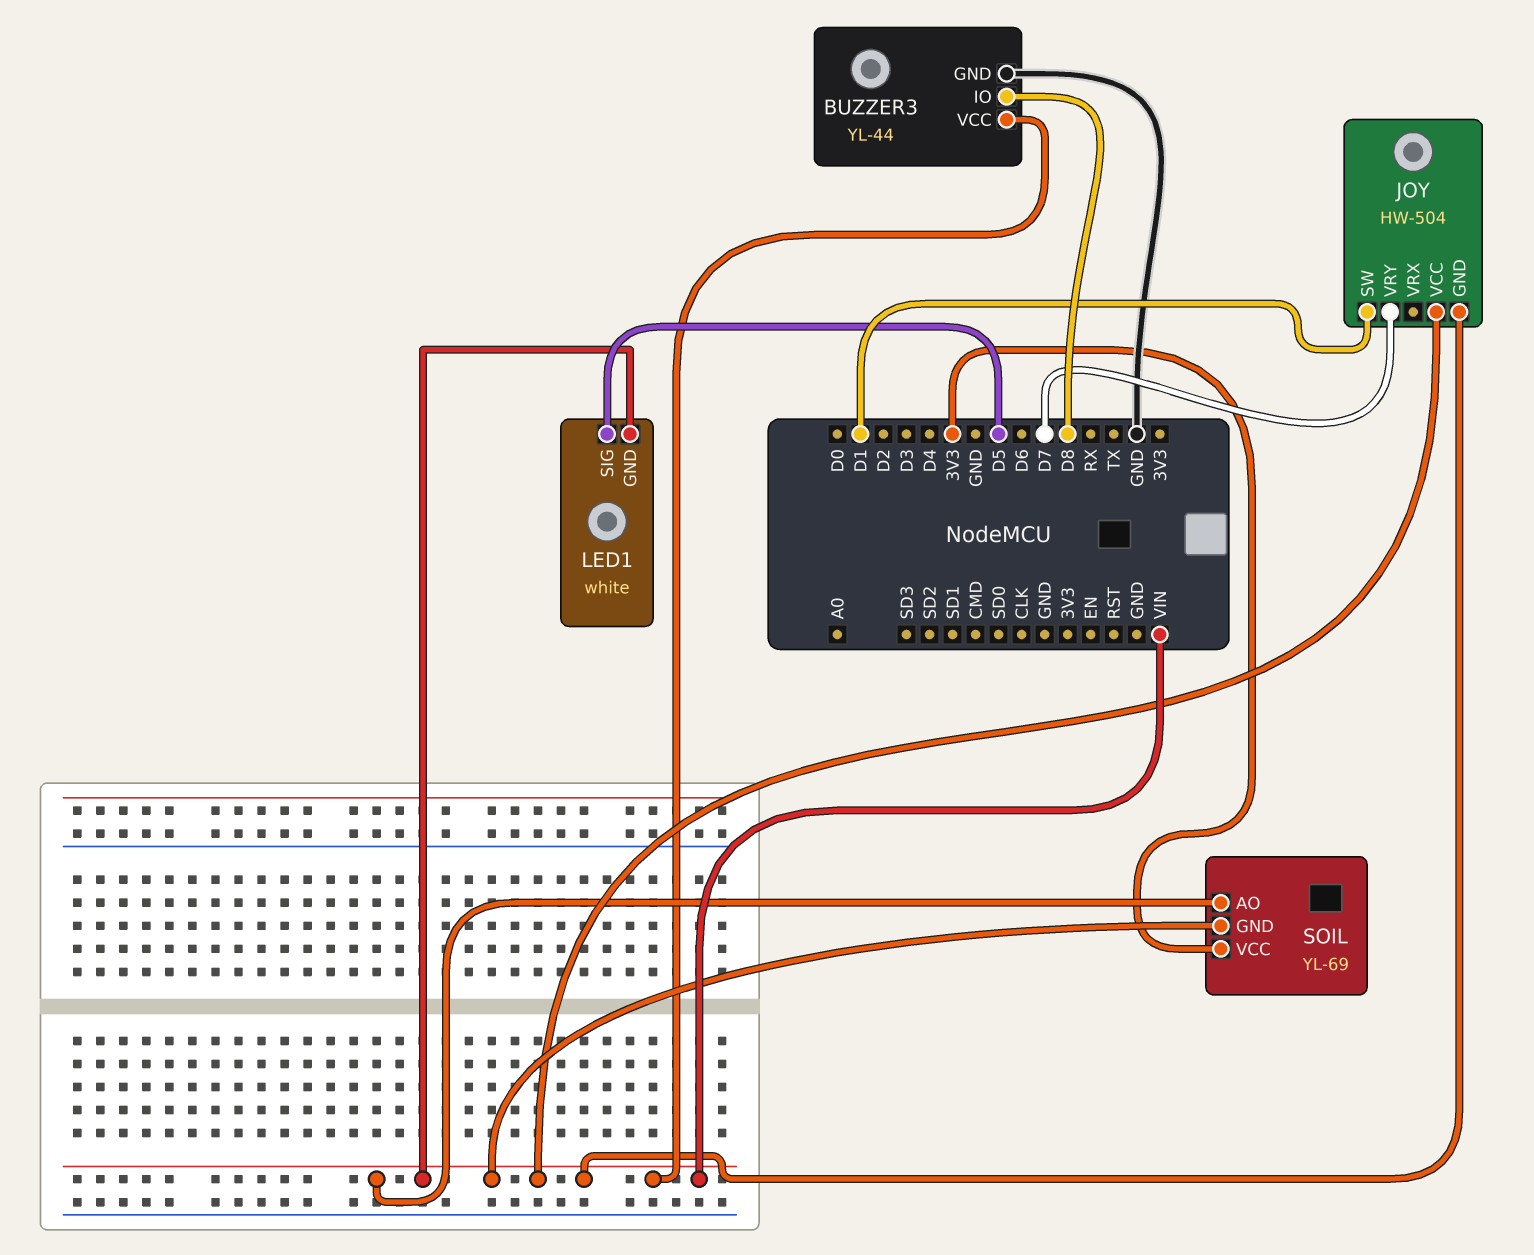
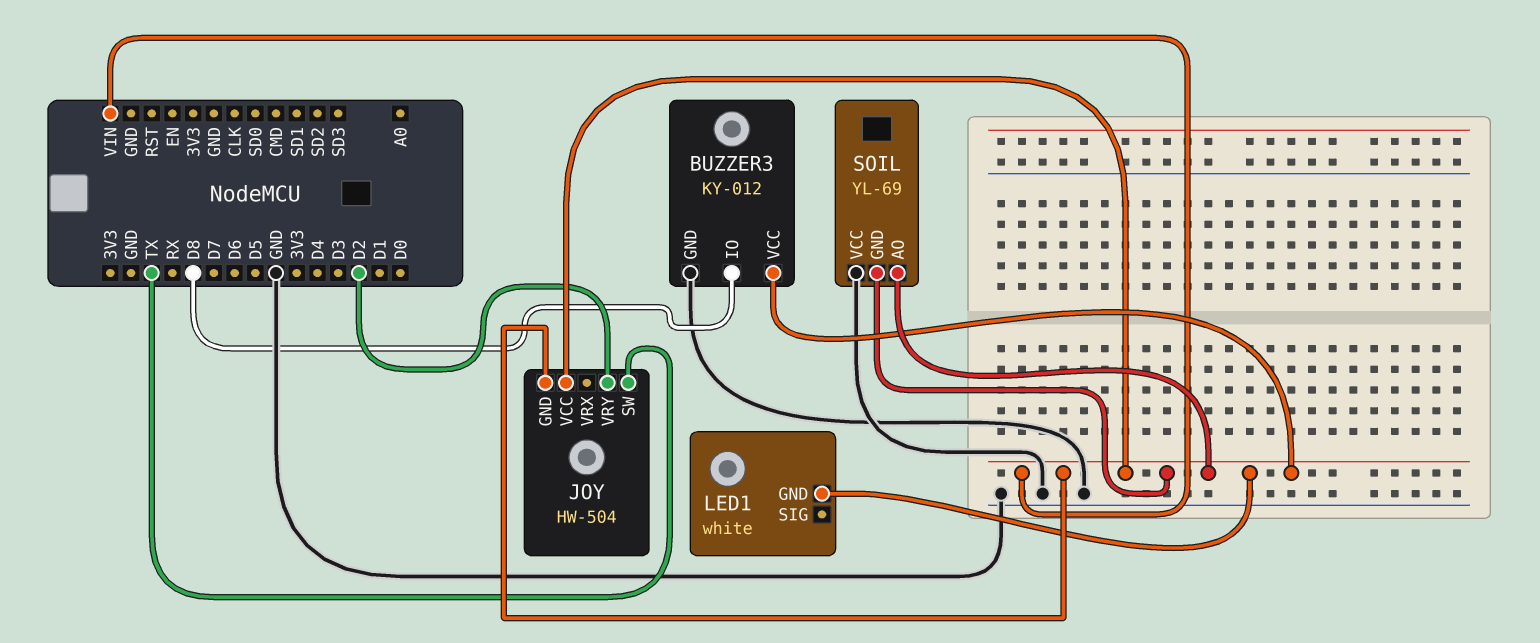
BUZZER3: YL-44 -> KY-012
JOY pin SW: D1 -> TX
JOY pin VRY: D7 -> D2
LED1 pin SIG: D5 -> none
SOIL pin VCC: 3V3 -> GND

